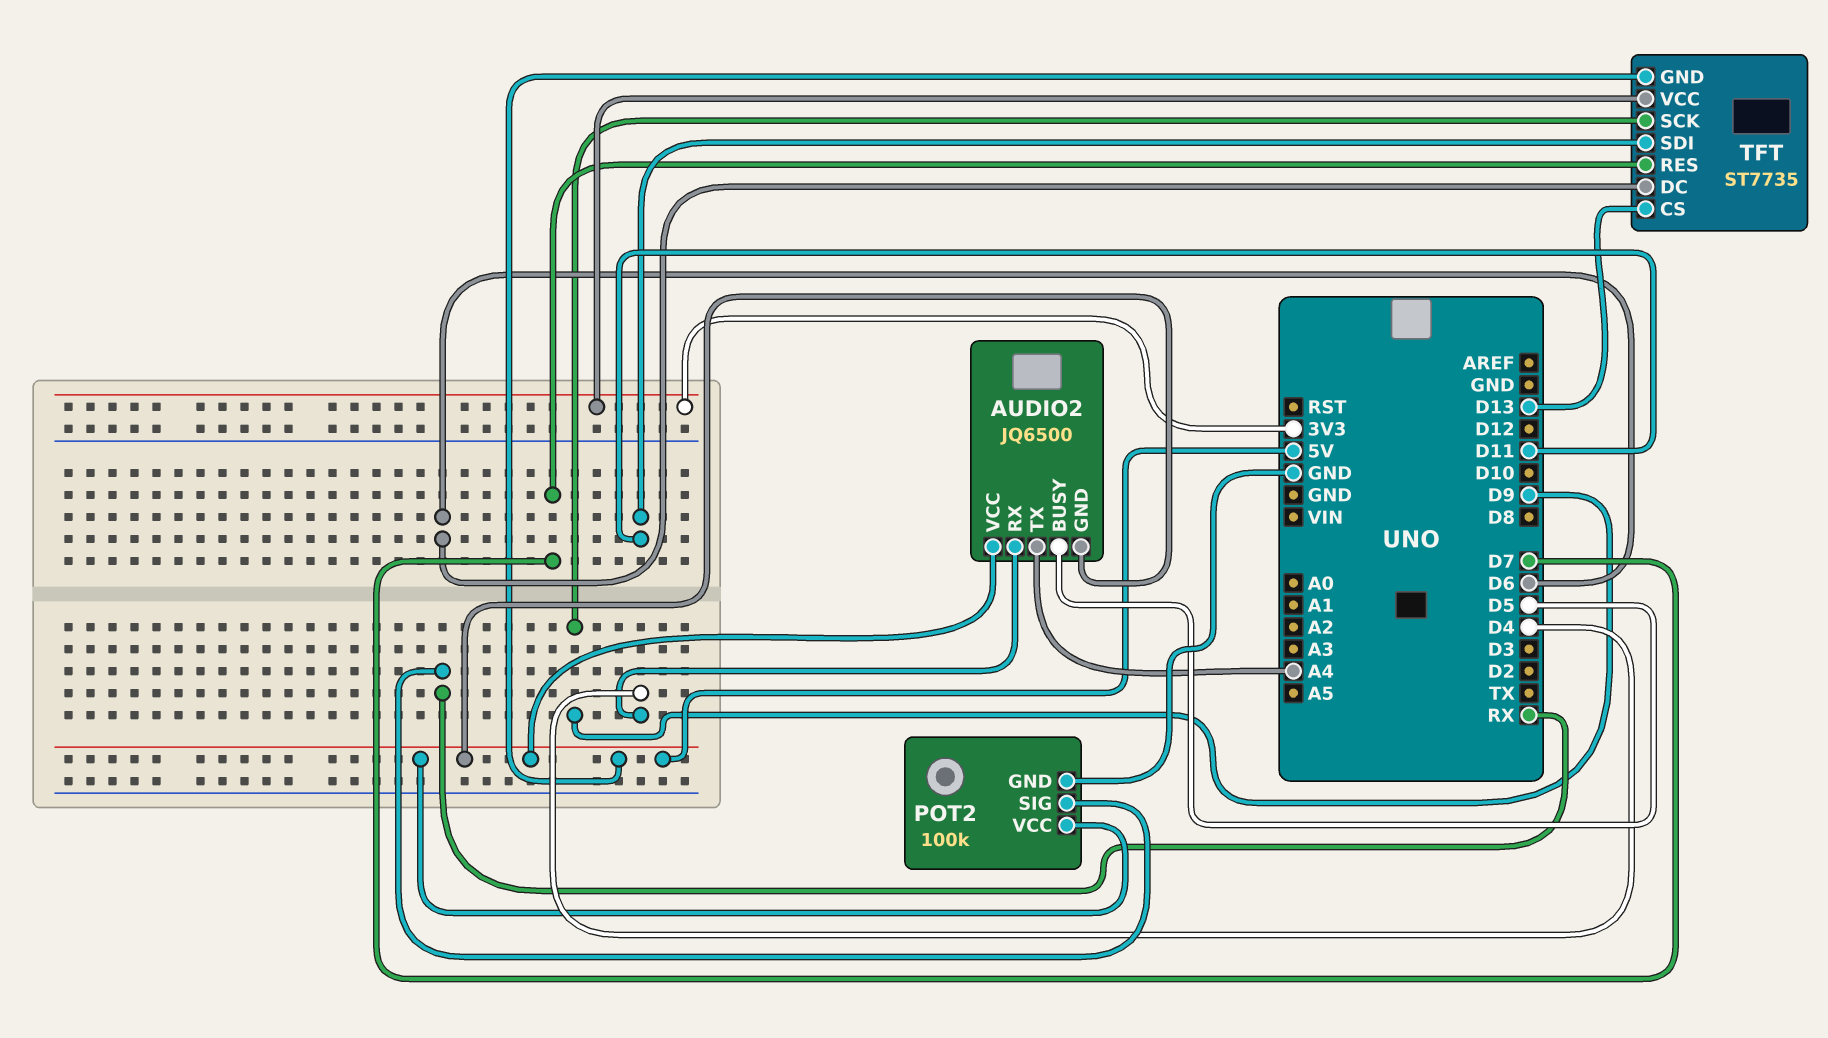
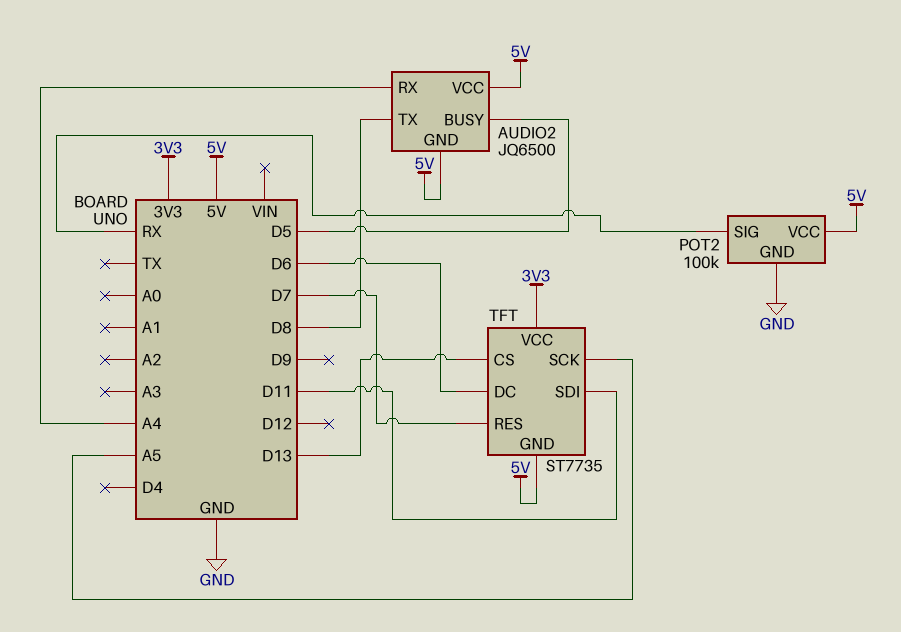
AUDIO2 pin RX: D4 -> A4
AUDIO2 pin TX: A4 -> D8
TFT pin SCK: D9 -> A5

